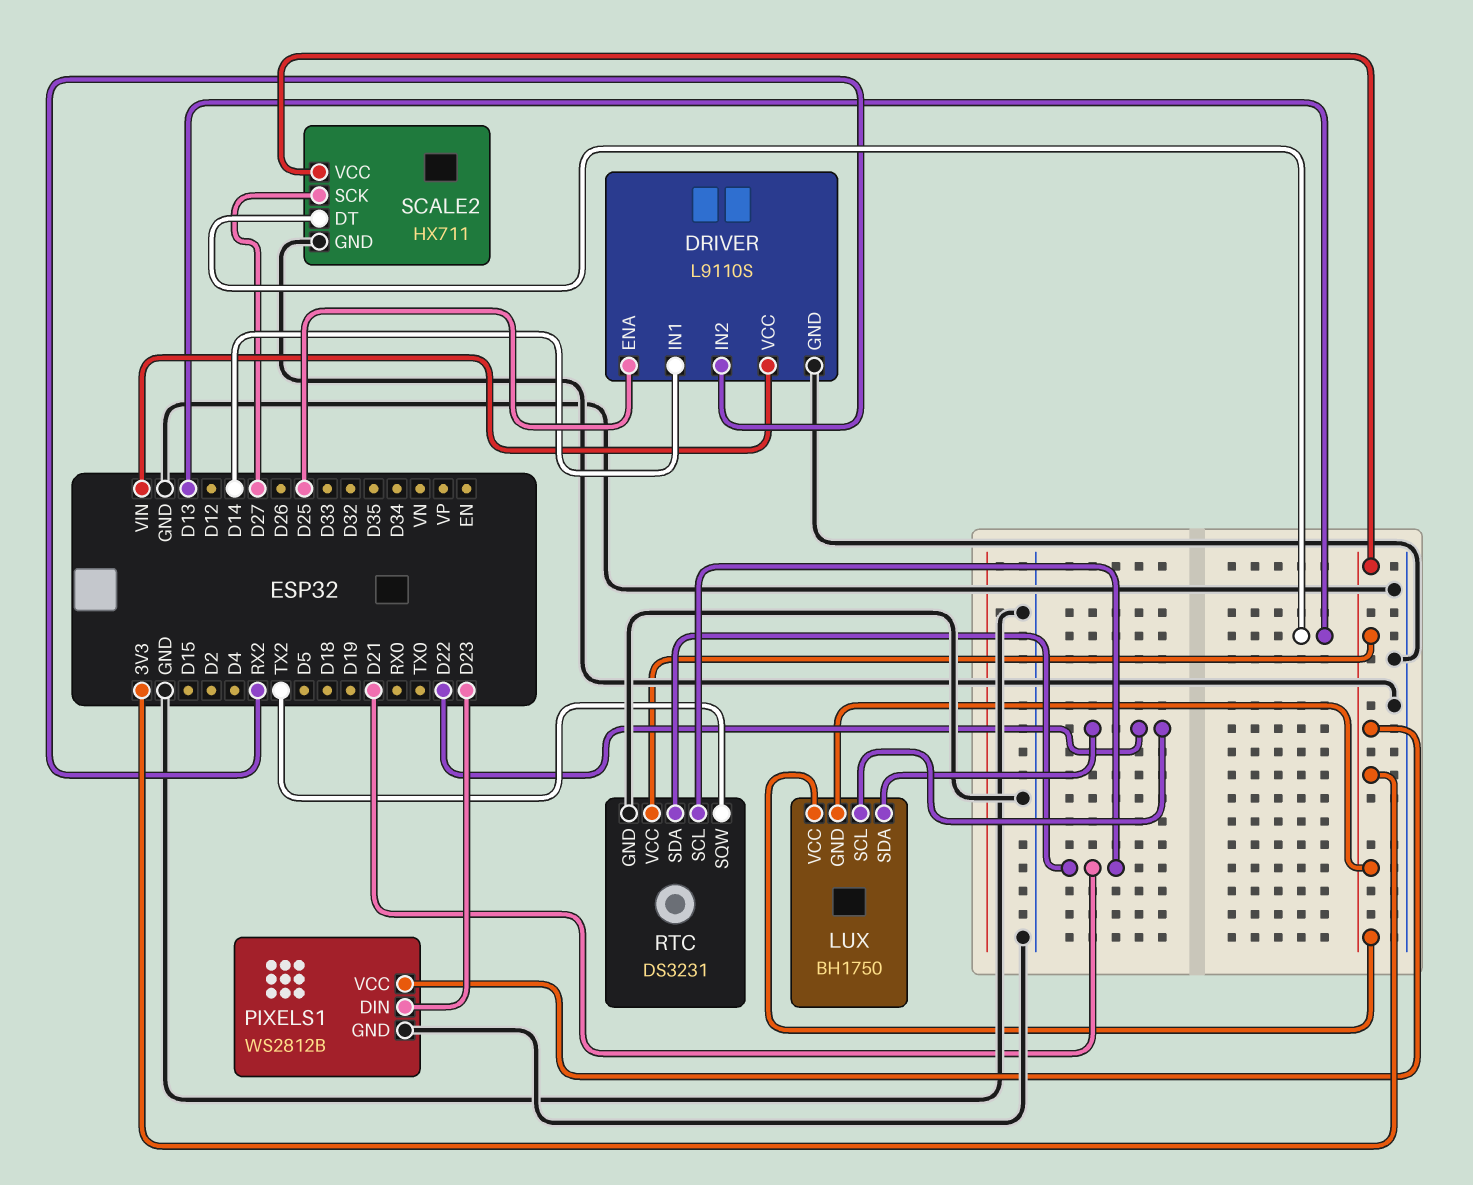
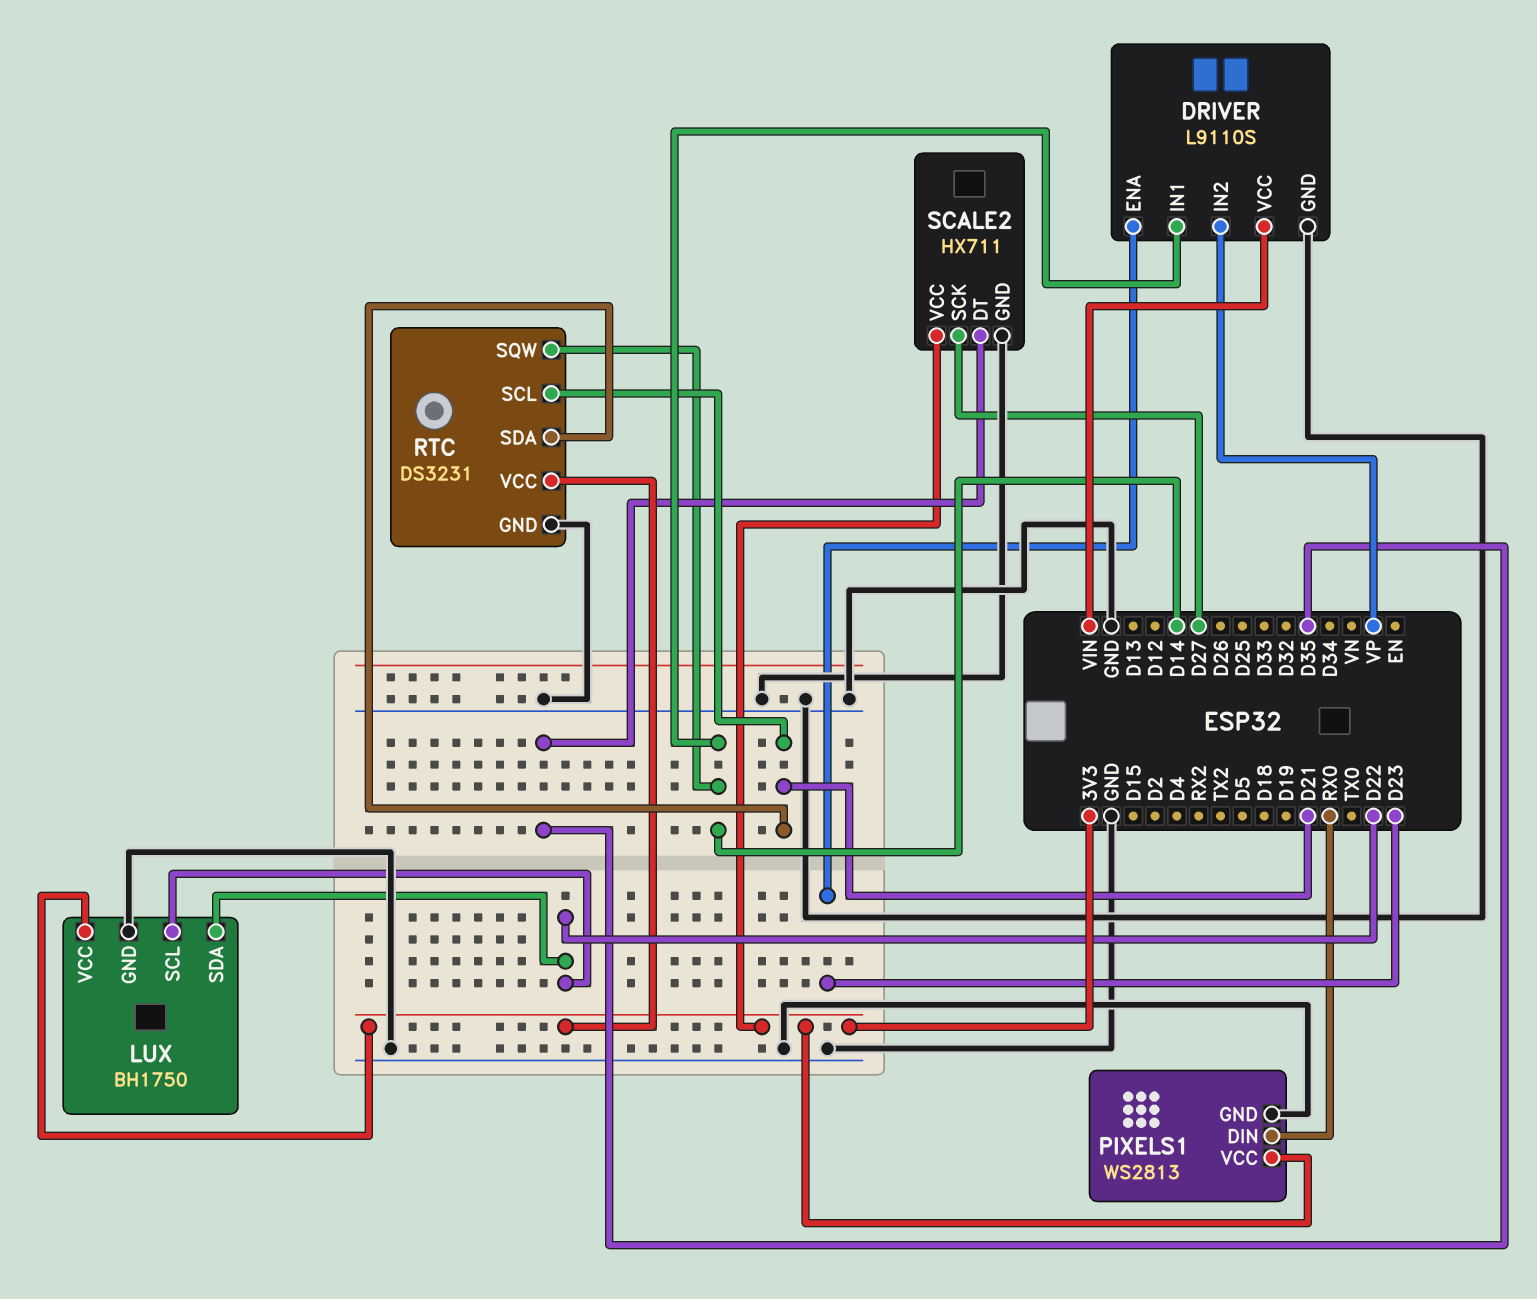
DRIVER pin ENA: D25 -> D23
DRIVER pin IN2: RX2 -> VP
LUX pin GND: 3V3 -> GND
PIXELS1: WS2812B -> WS2813
PIXELS1 pin DIN: D23 -> RX0
RTC pin SQW: TX2 -> D14
SCALE2 pin DT: D13 -> D35

